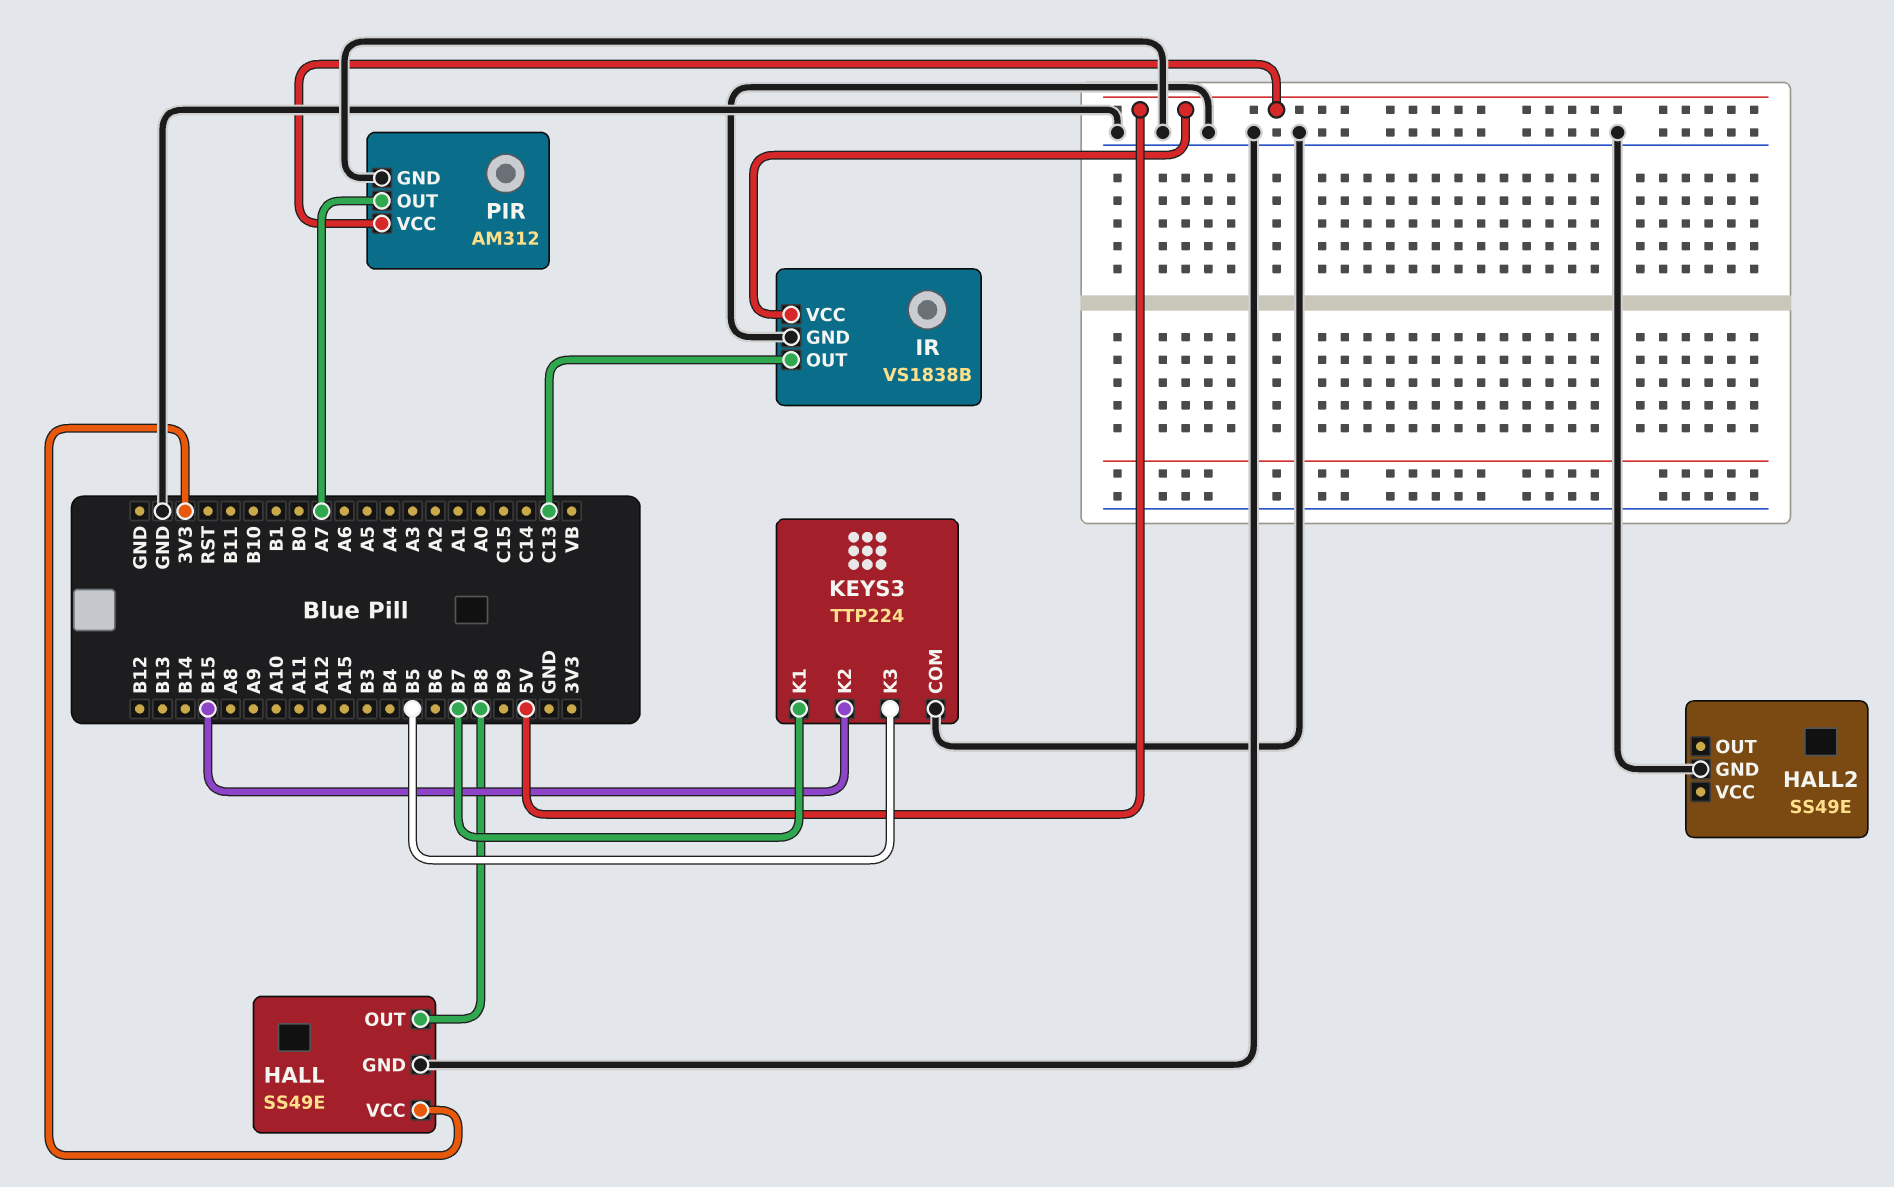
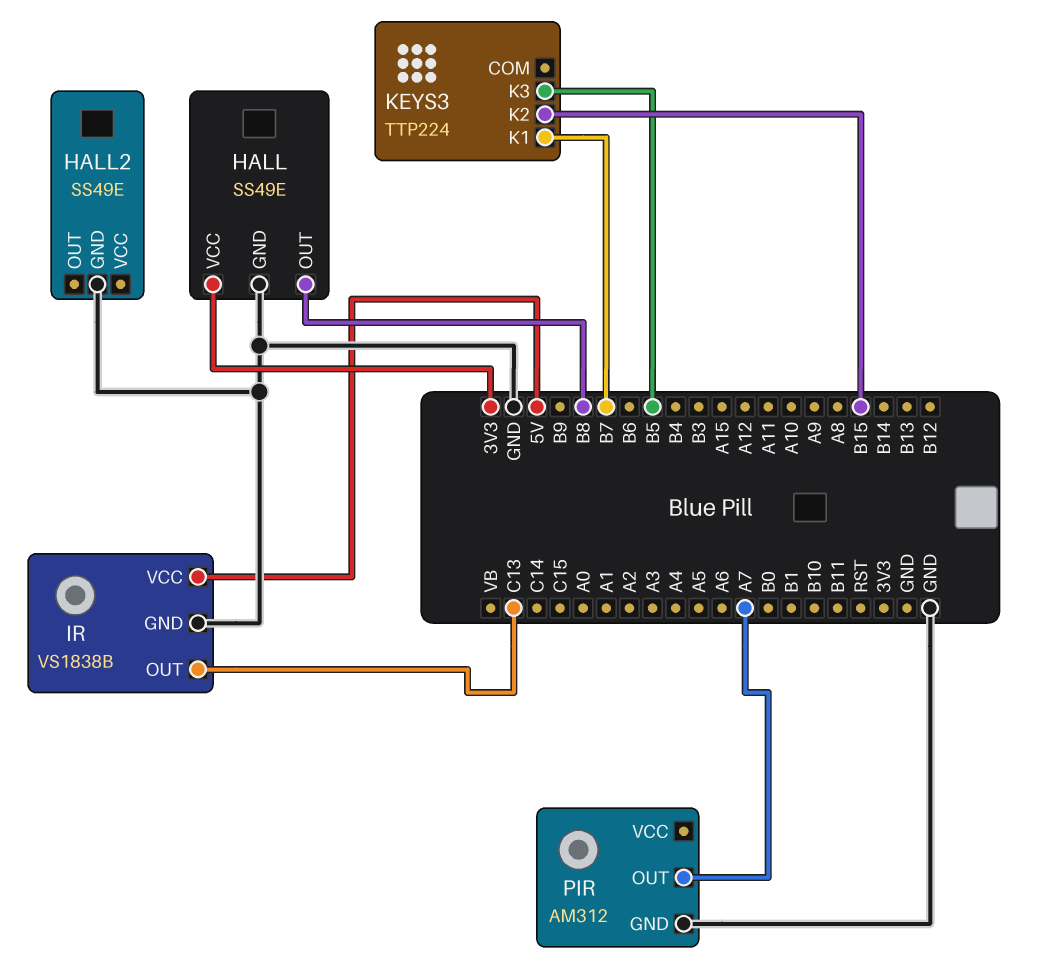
KEYS3 pin COM: GND -> none
PIR pin VCC: 5V -> none

